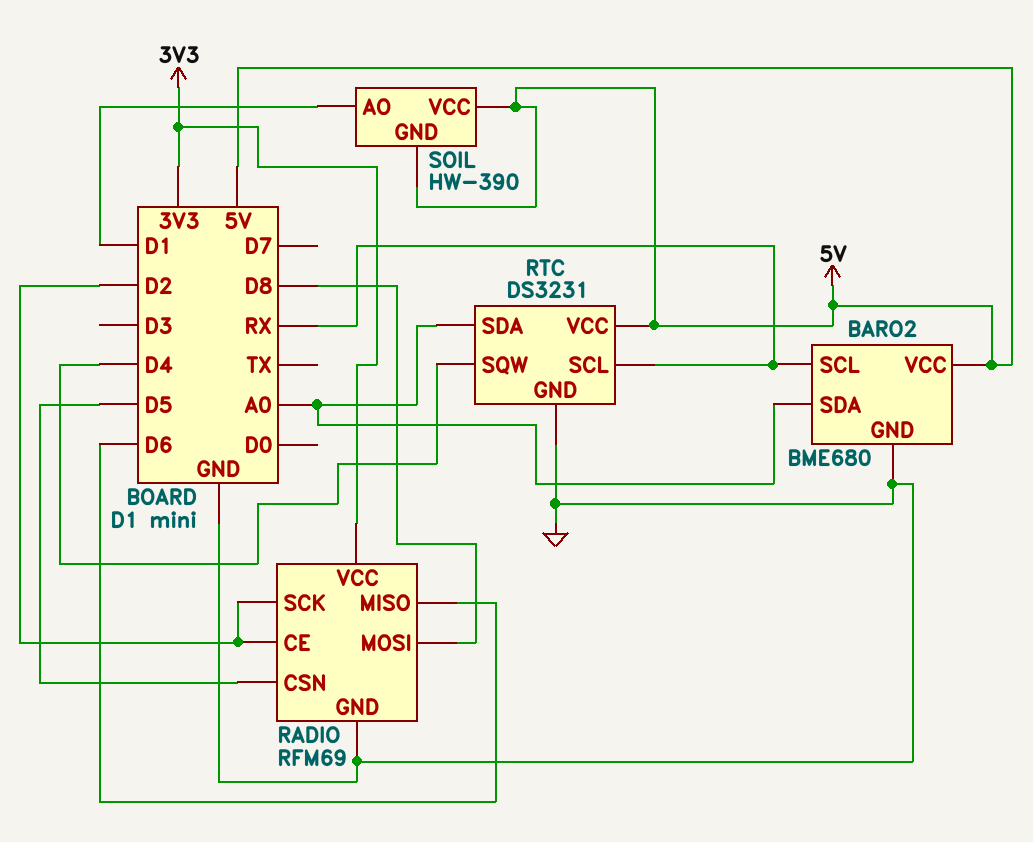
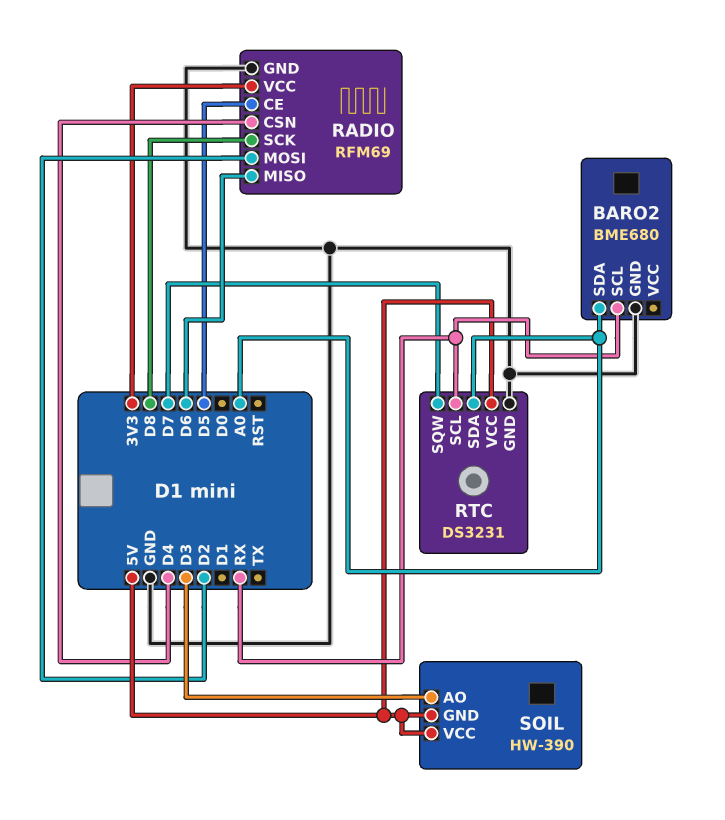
BARO2 pin VCC: 5V -> none
RADIO pin CE: D2 -> D5
RADIO pin CSN: D5 -> D4
RADIO pin MOSI: D8 -> D2
RADIO pin SCK: D2 -> D8
RTC pin SQW: D4 -> D7
SOIL pin AO: D1 -> D3

